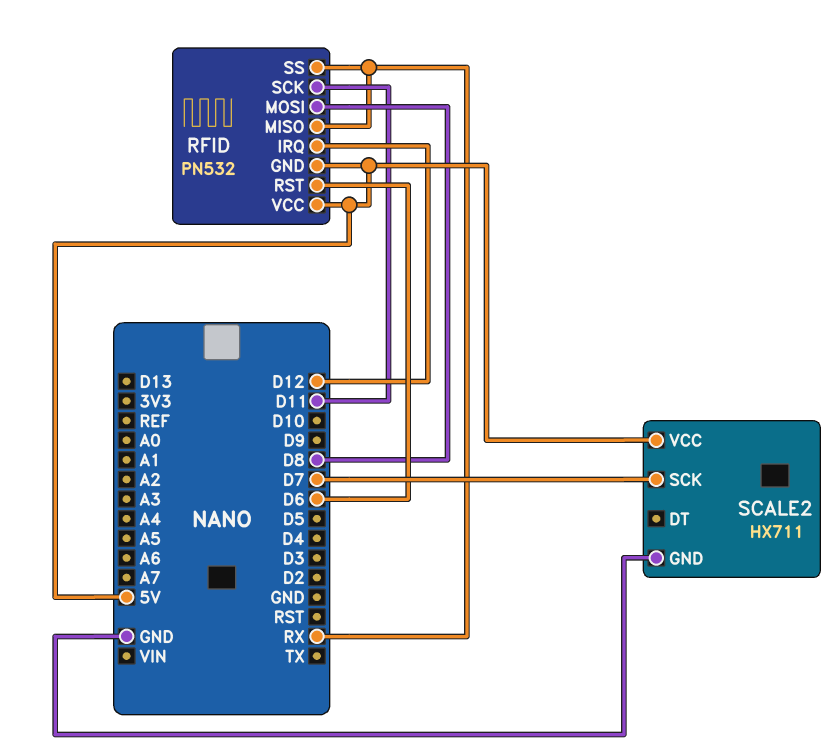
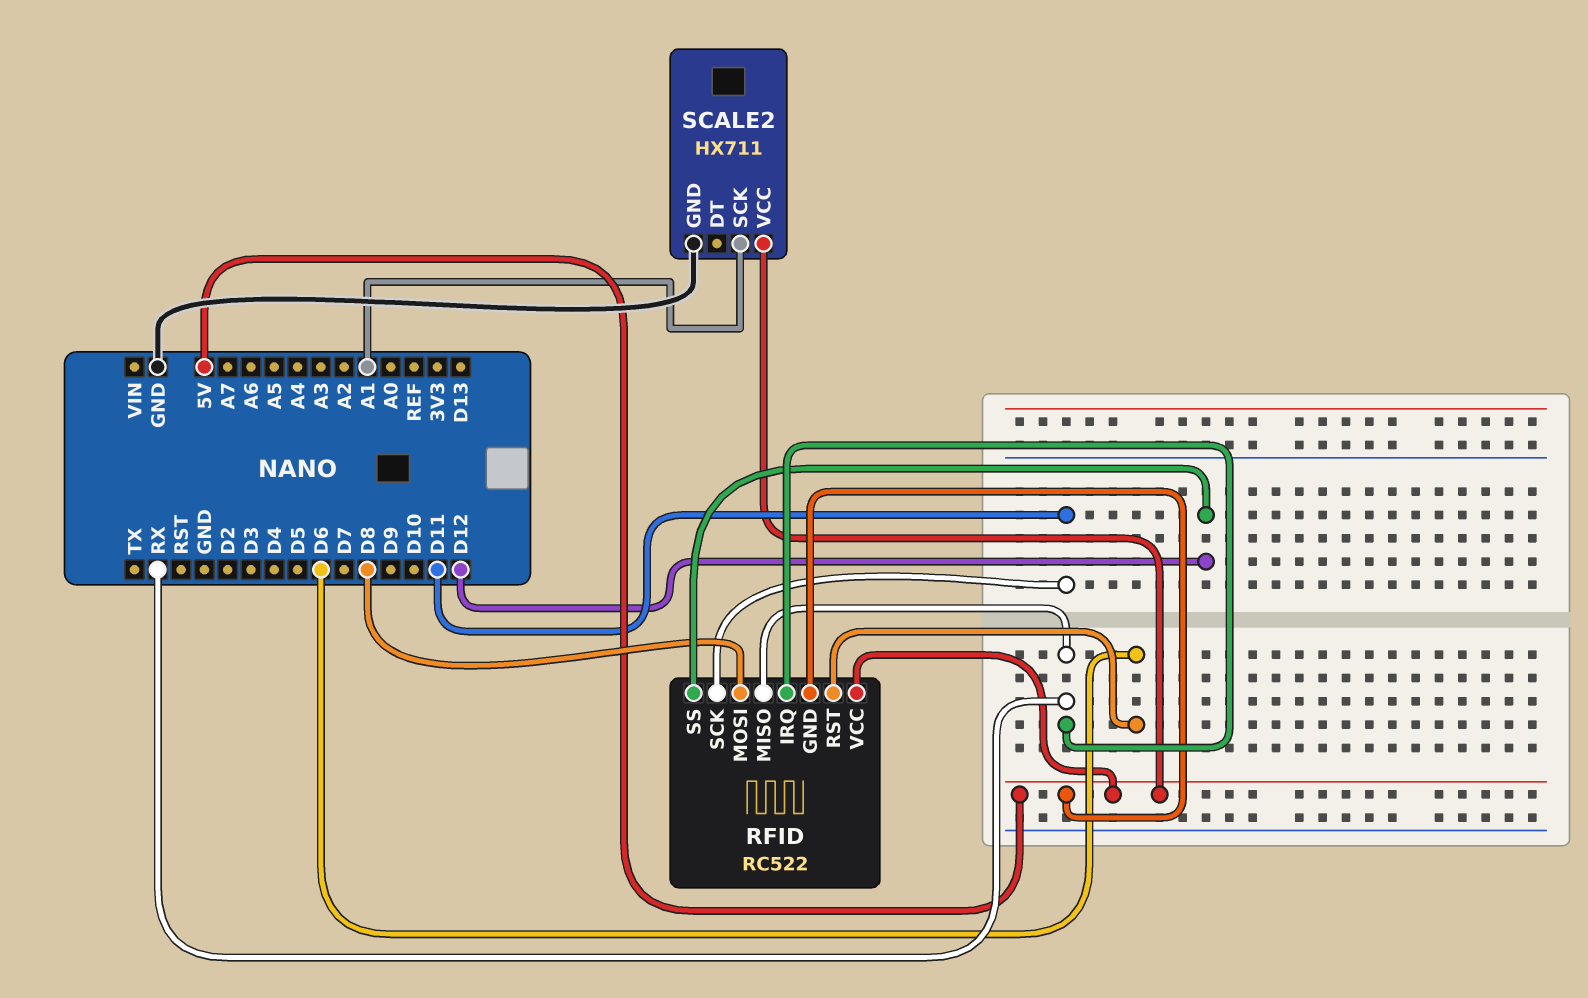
RFID: PN532 -> RC522
RFID pin IRQ: D12 -> RX
RFID pin SS: RX -> D12
SCALE2 pin SCK: D7 -> A1

